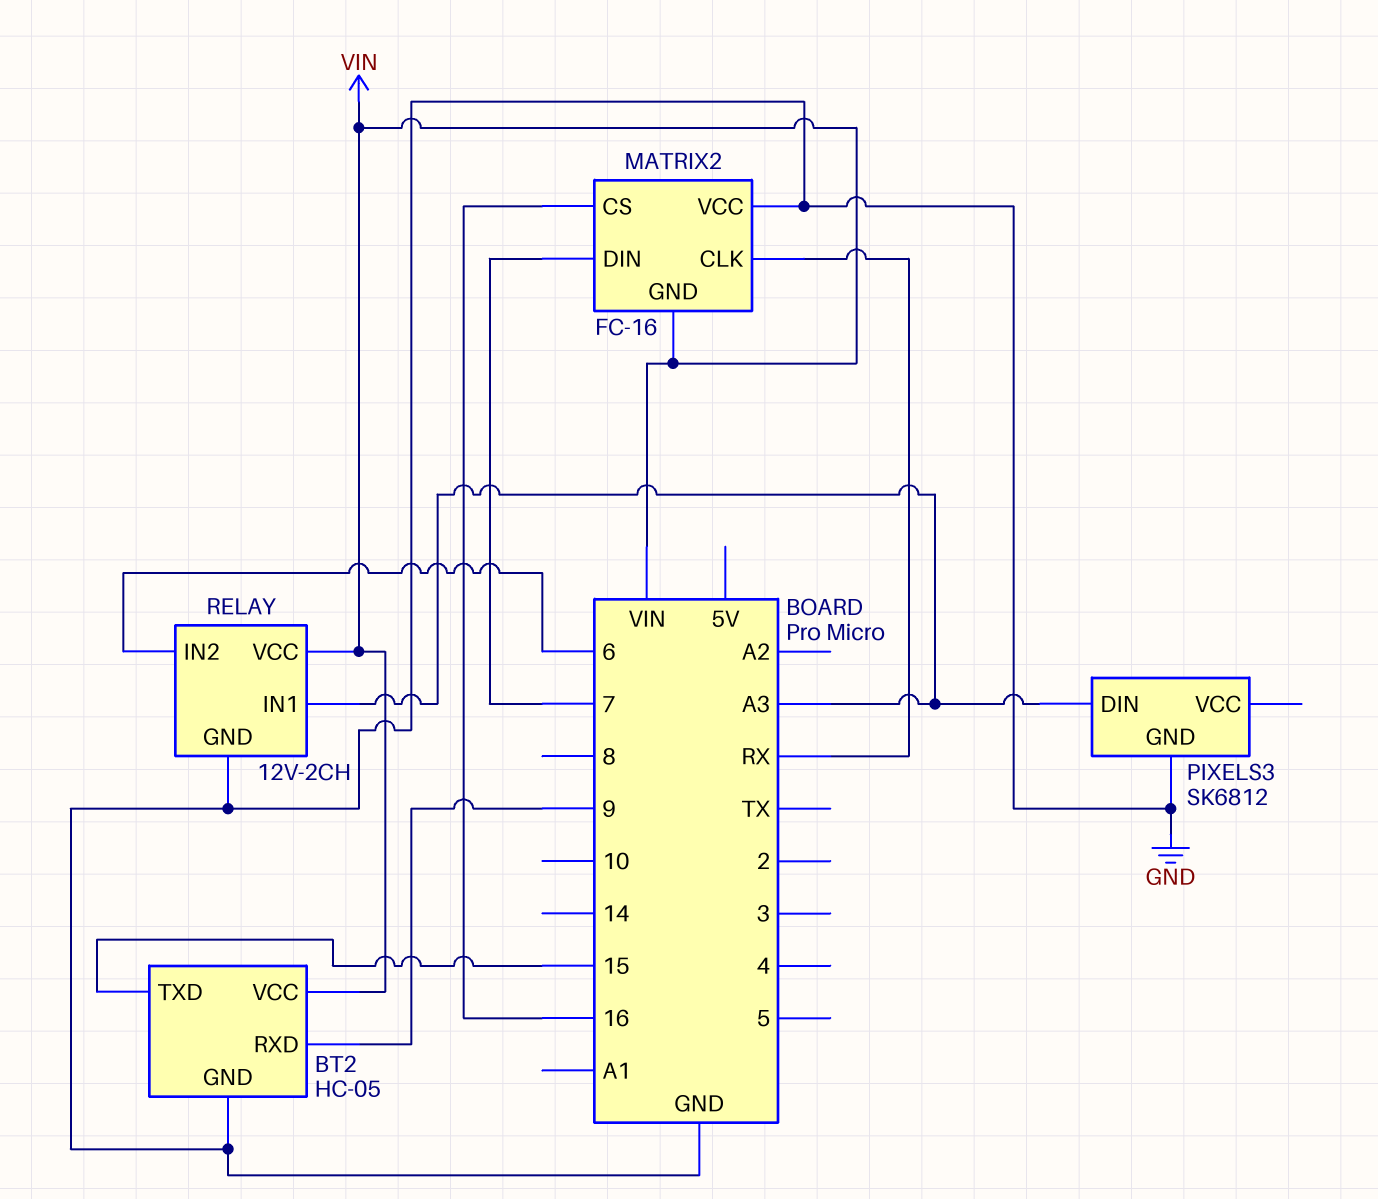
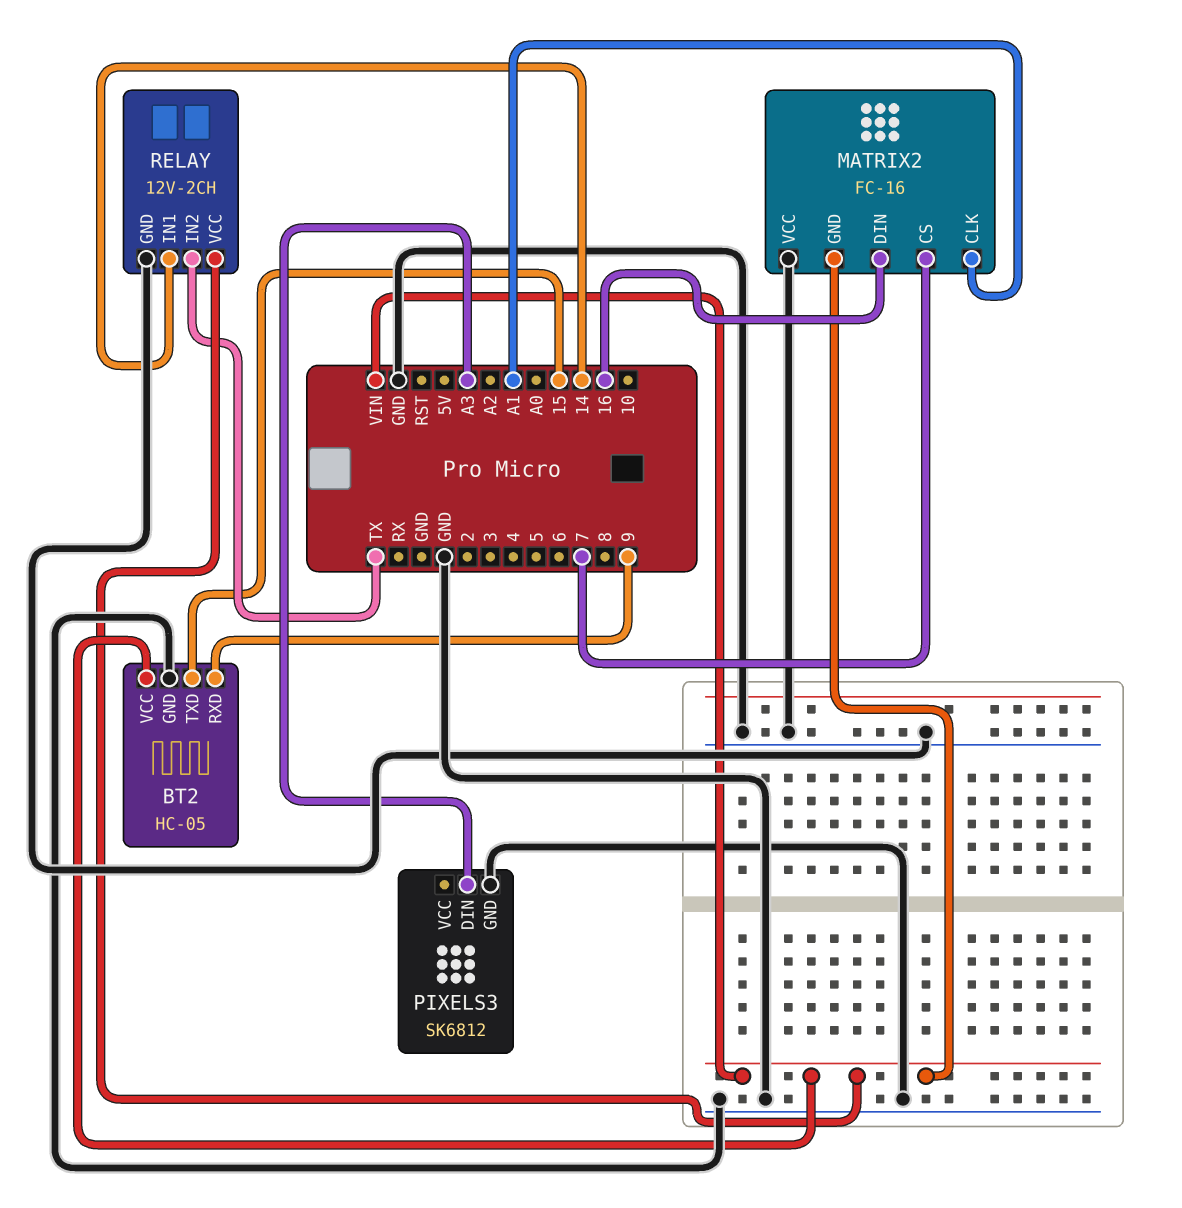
MATRIX2 pin CLK: RX -> A1
MATRIX2 pin CS: 16 -> 7
MATRIX2 pin DIN: 7 -> 16
RELAY pin IN1: A3 -> 14
RELAY pin IN2: 6 -> TX

